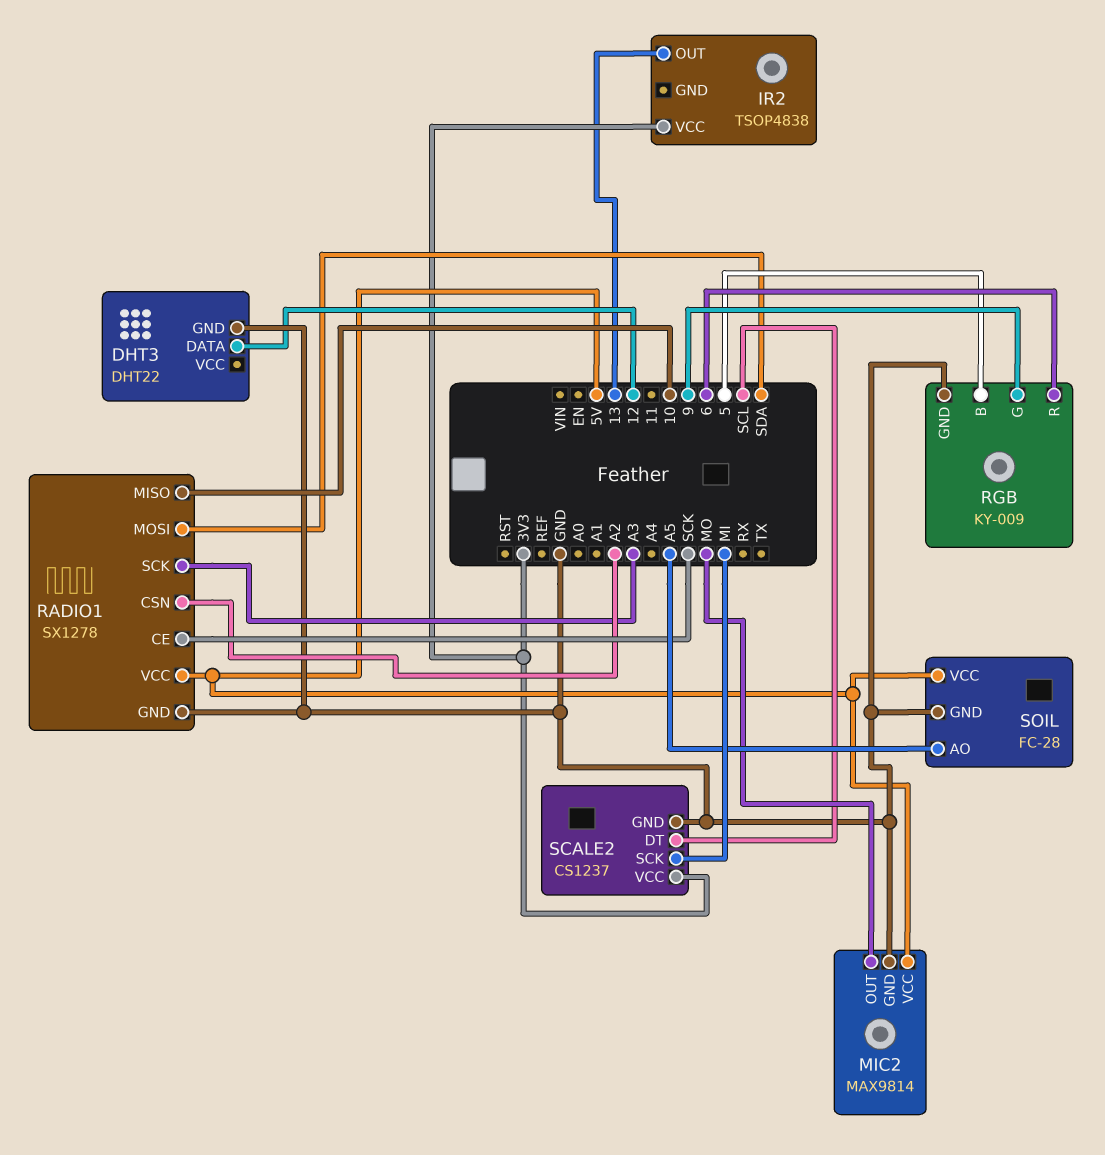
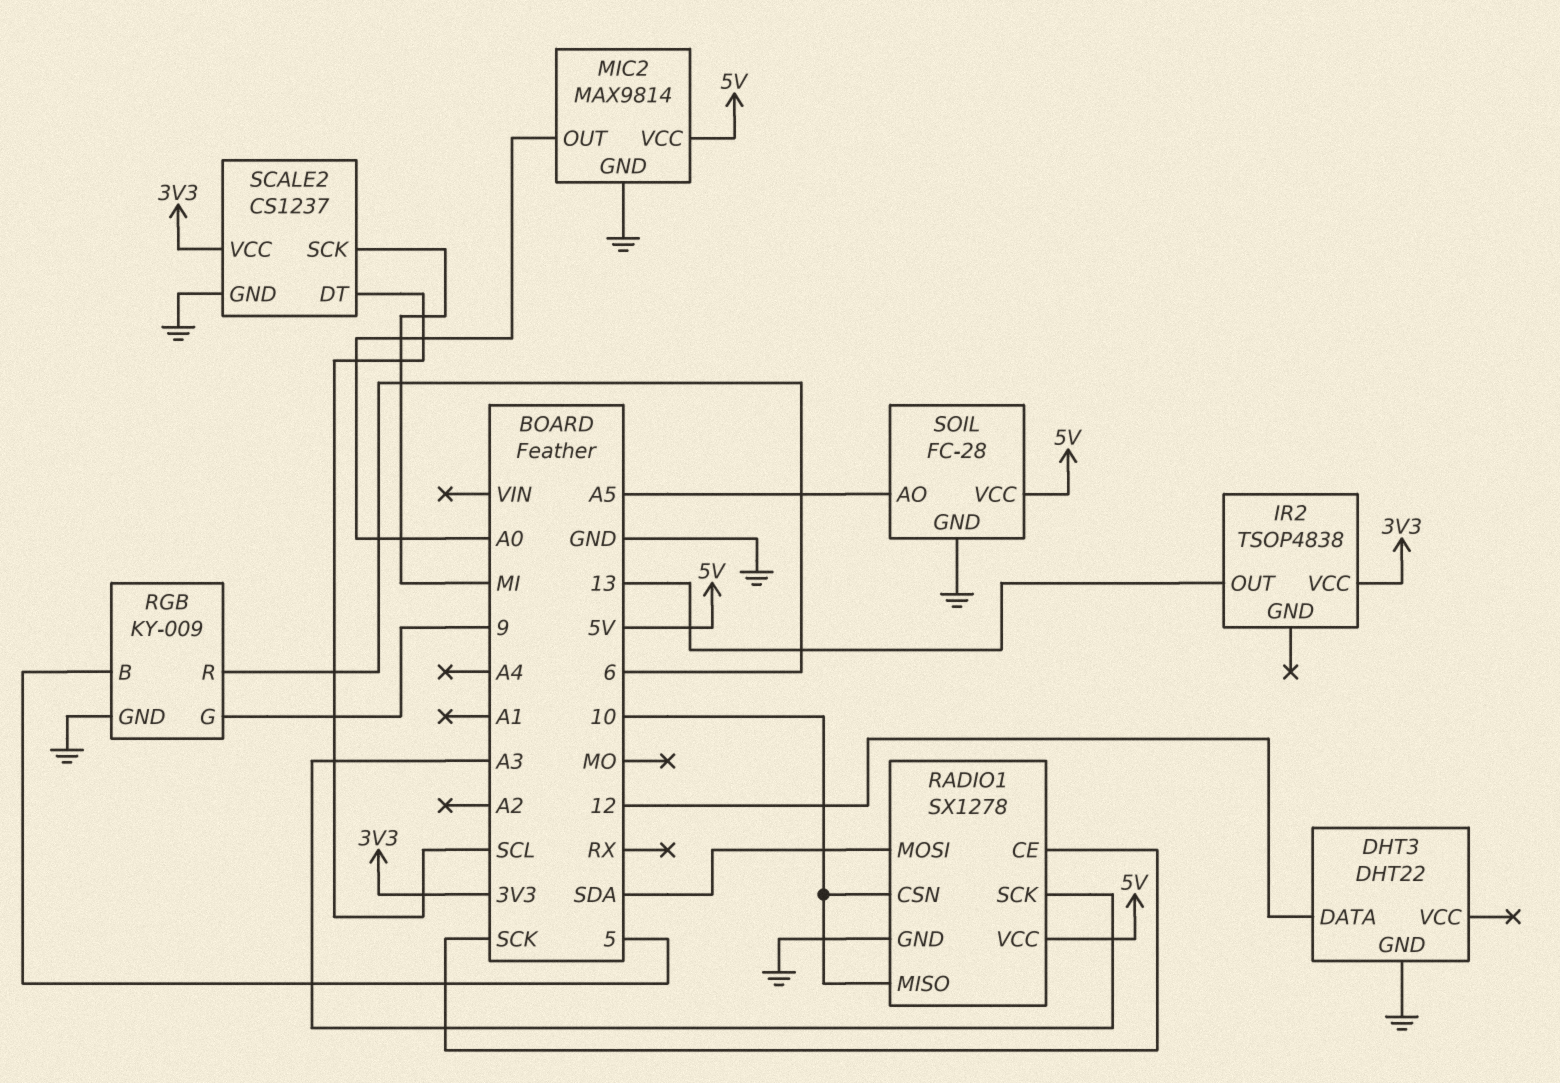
MIC2 pin OUT: MO -> A0
RADIO1 pin CSN: A2 -> 10

